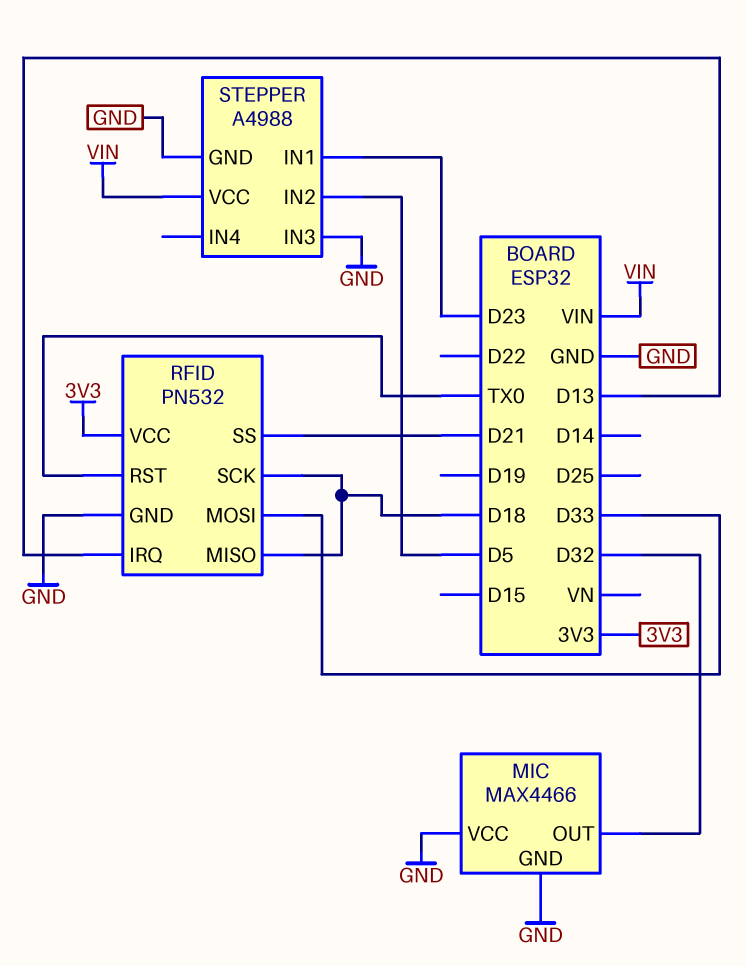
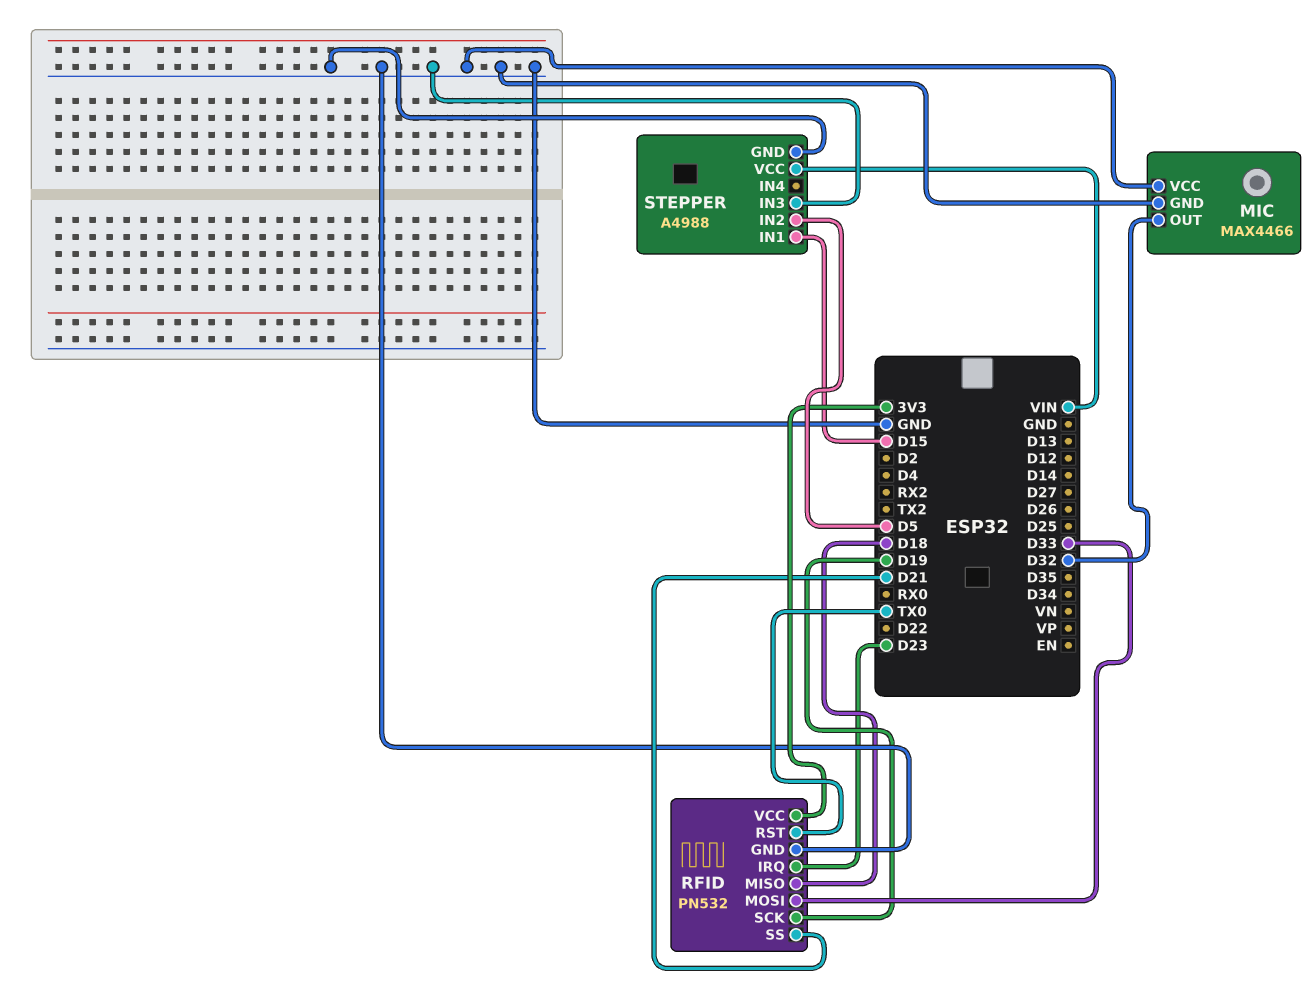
RFID pin IRQ: D13 -> D23
RFID pin SCK: D18 -> D19
STEPPER pin IN1: D23 -> D15

